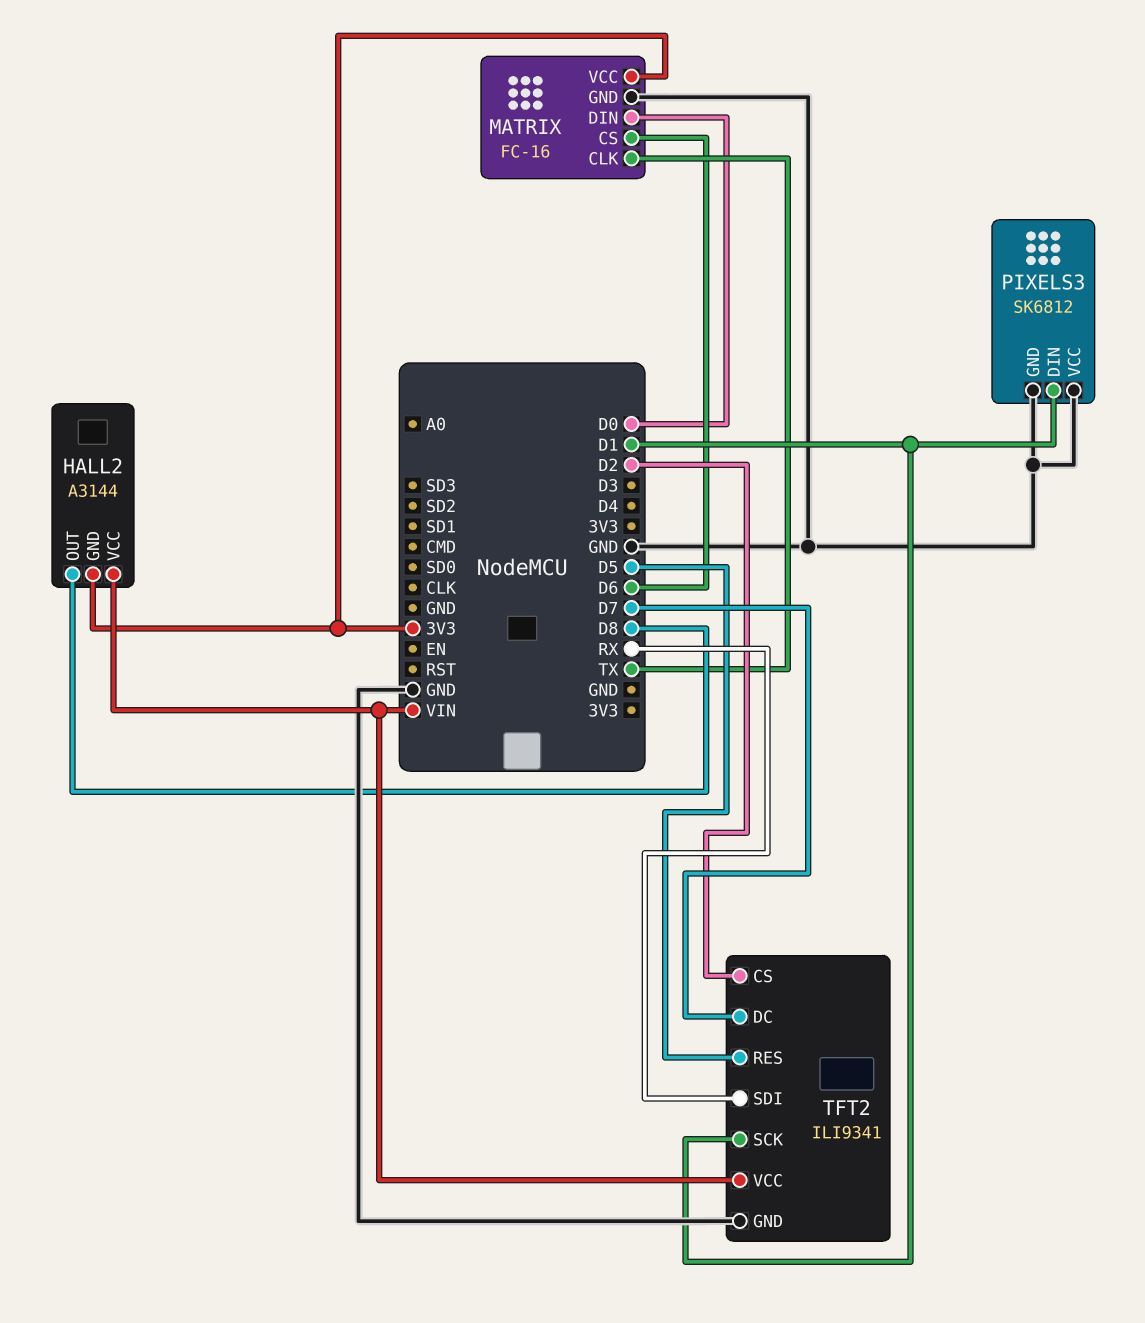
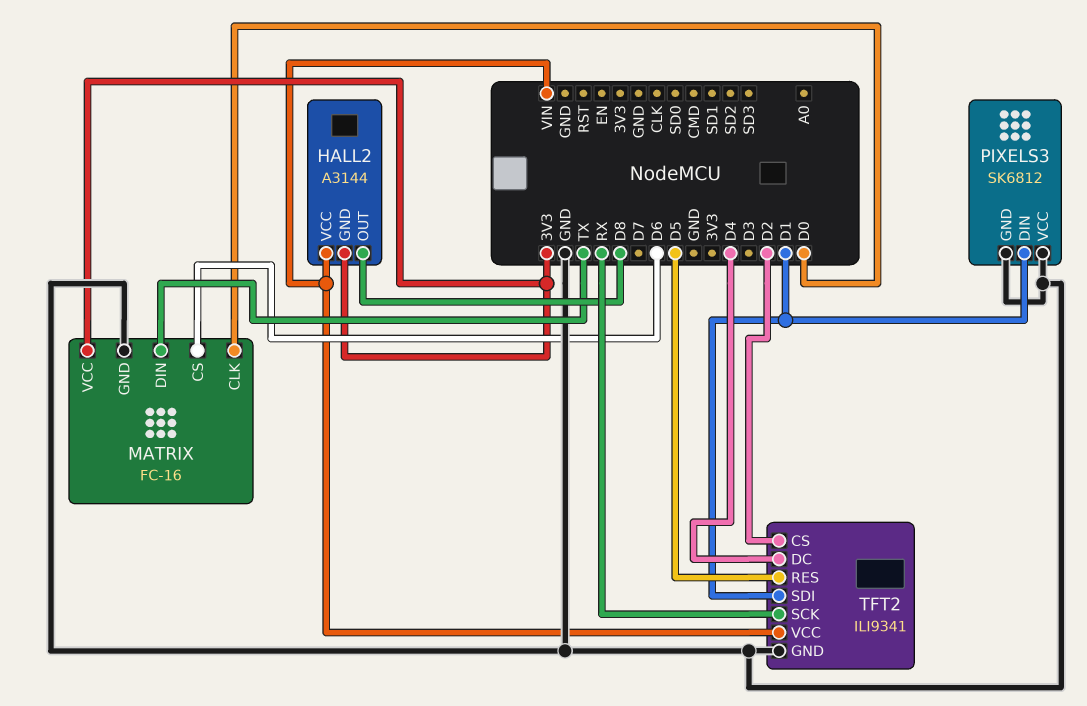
MATRIX pin CLK: TX -> D0
MATRIX pin DIN: D0 -> TX
TFT2 pin DC: D7 -> D4
TFT2 pin SCK: D1 -> RX
TFT2 pin SDI: RX -> D1

